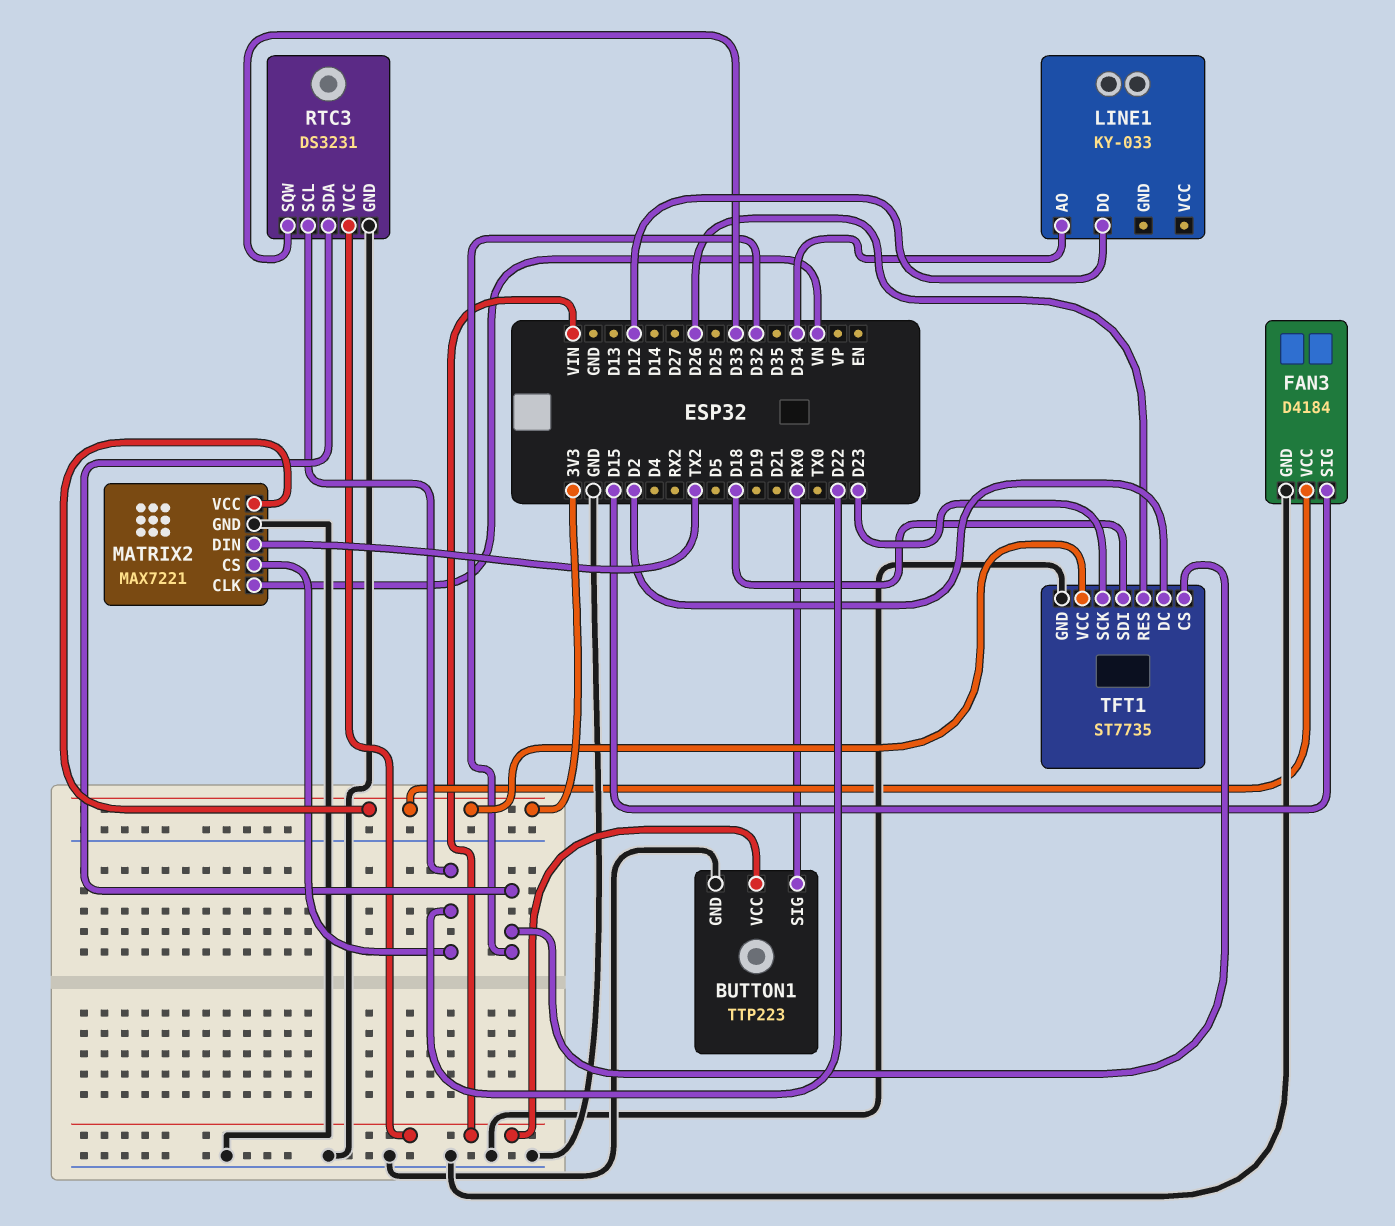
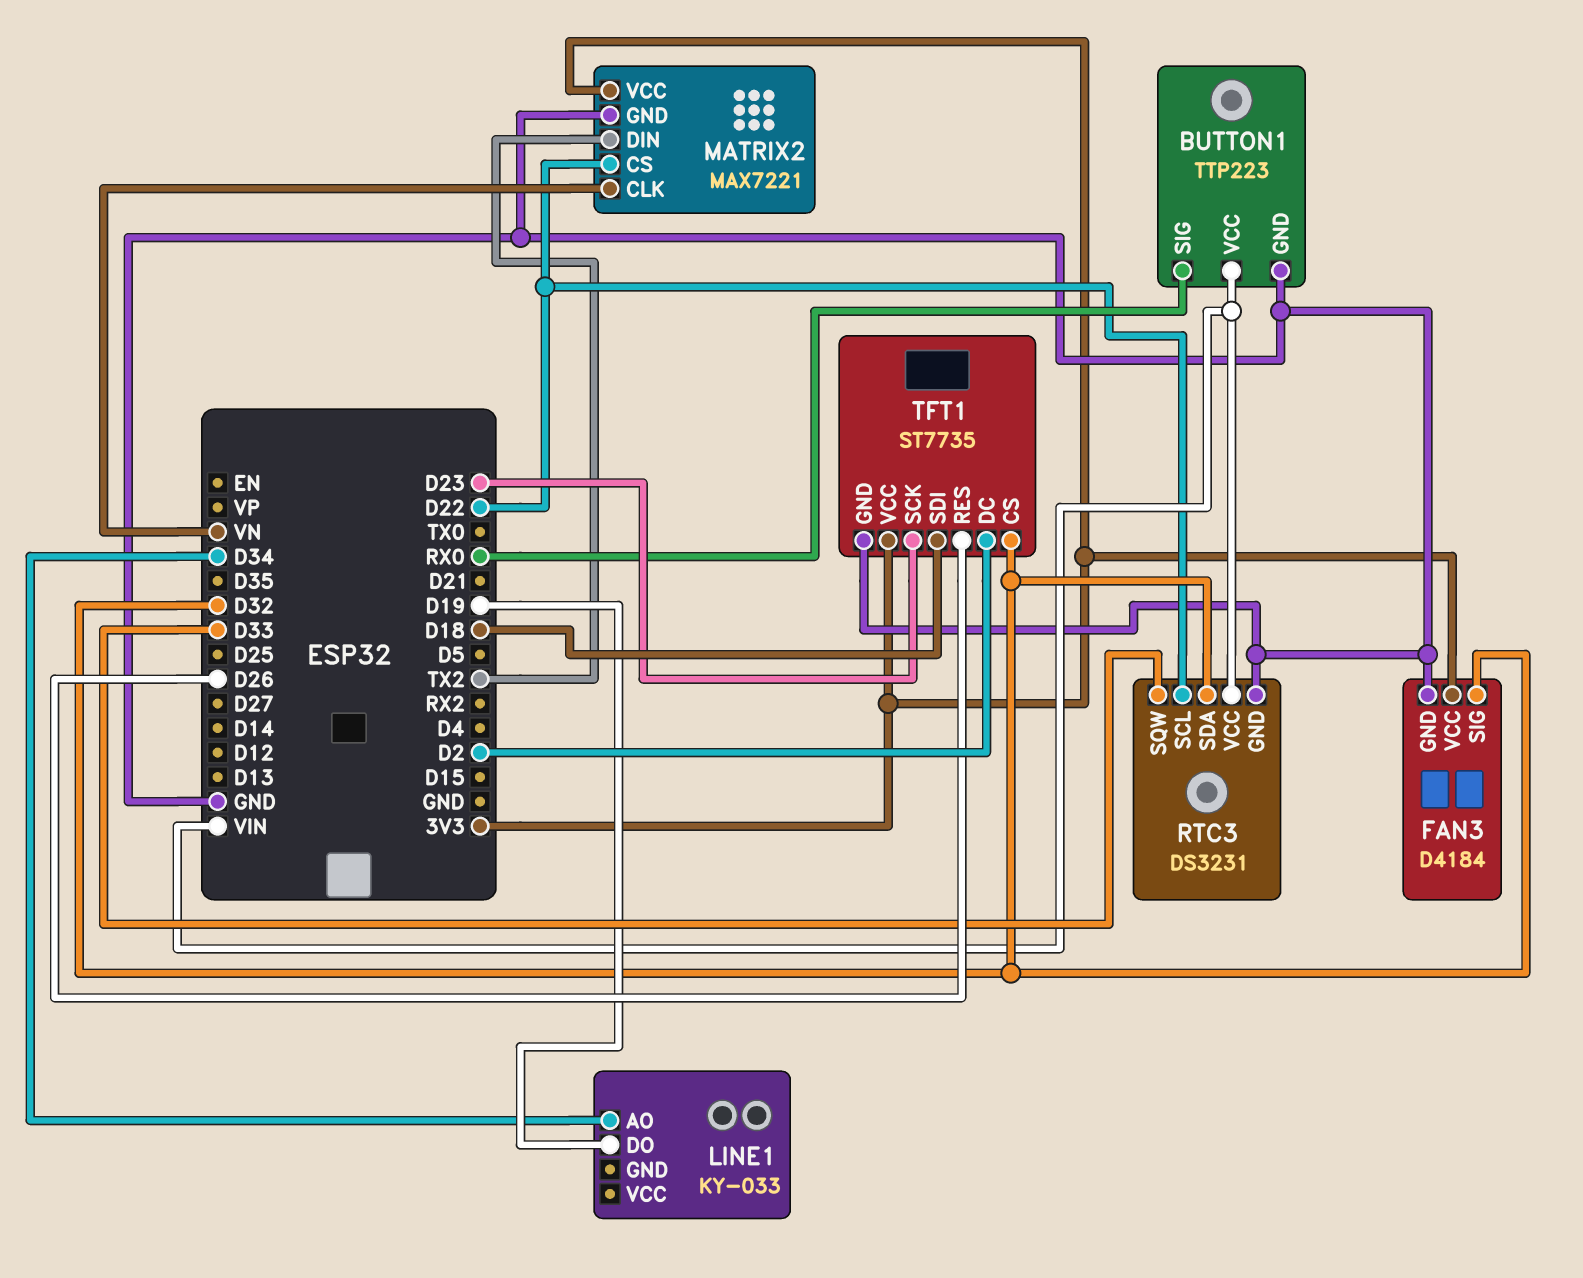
FAN3 pin SIG: D15 -> D32
LINE1 pin DO: D12 -> D19

